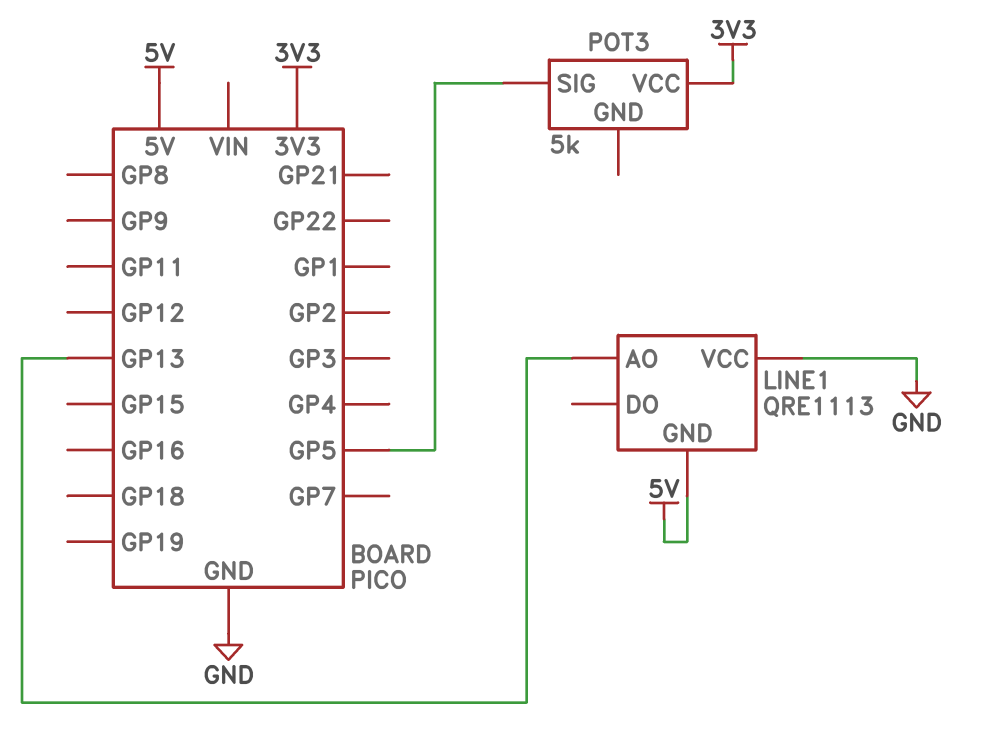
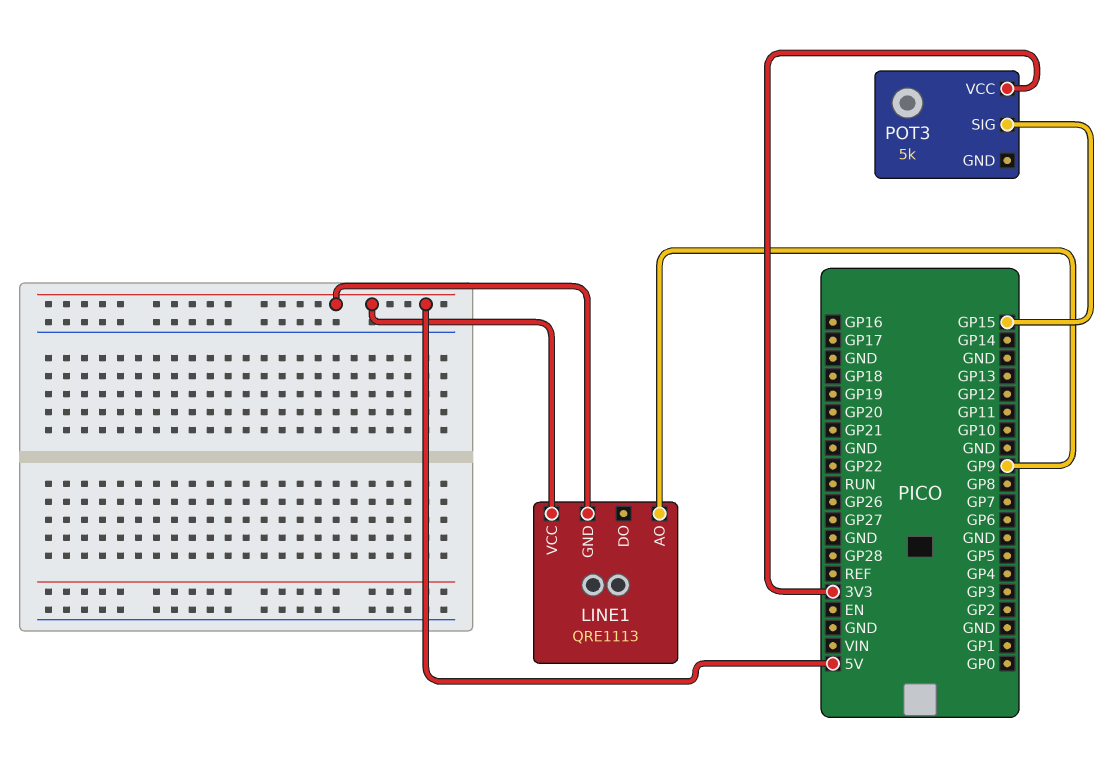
LINE1 pin AO: GP13 -> GP9
LINE1 pin VCC: GND -> 5V
POT3 pin SIG: GP5 -> GP15

